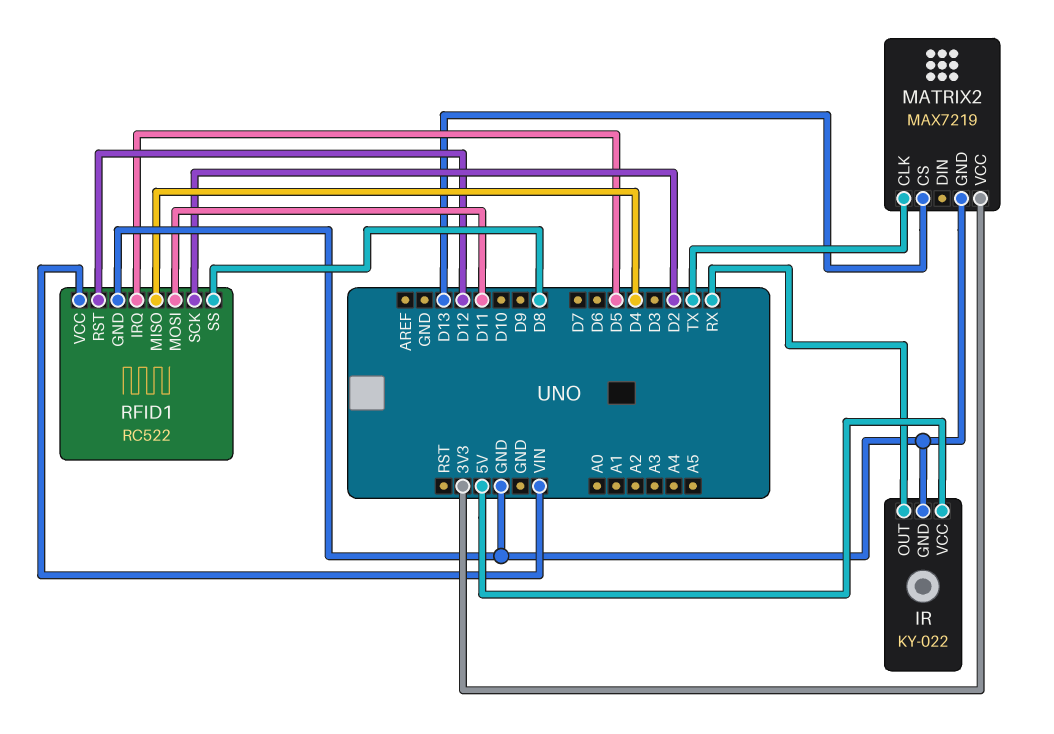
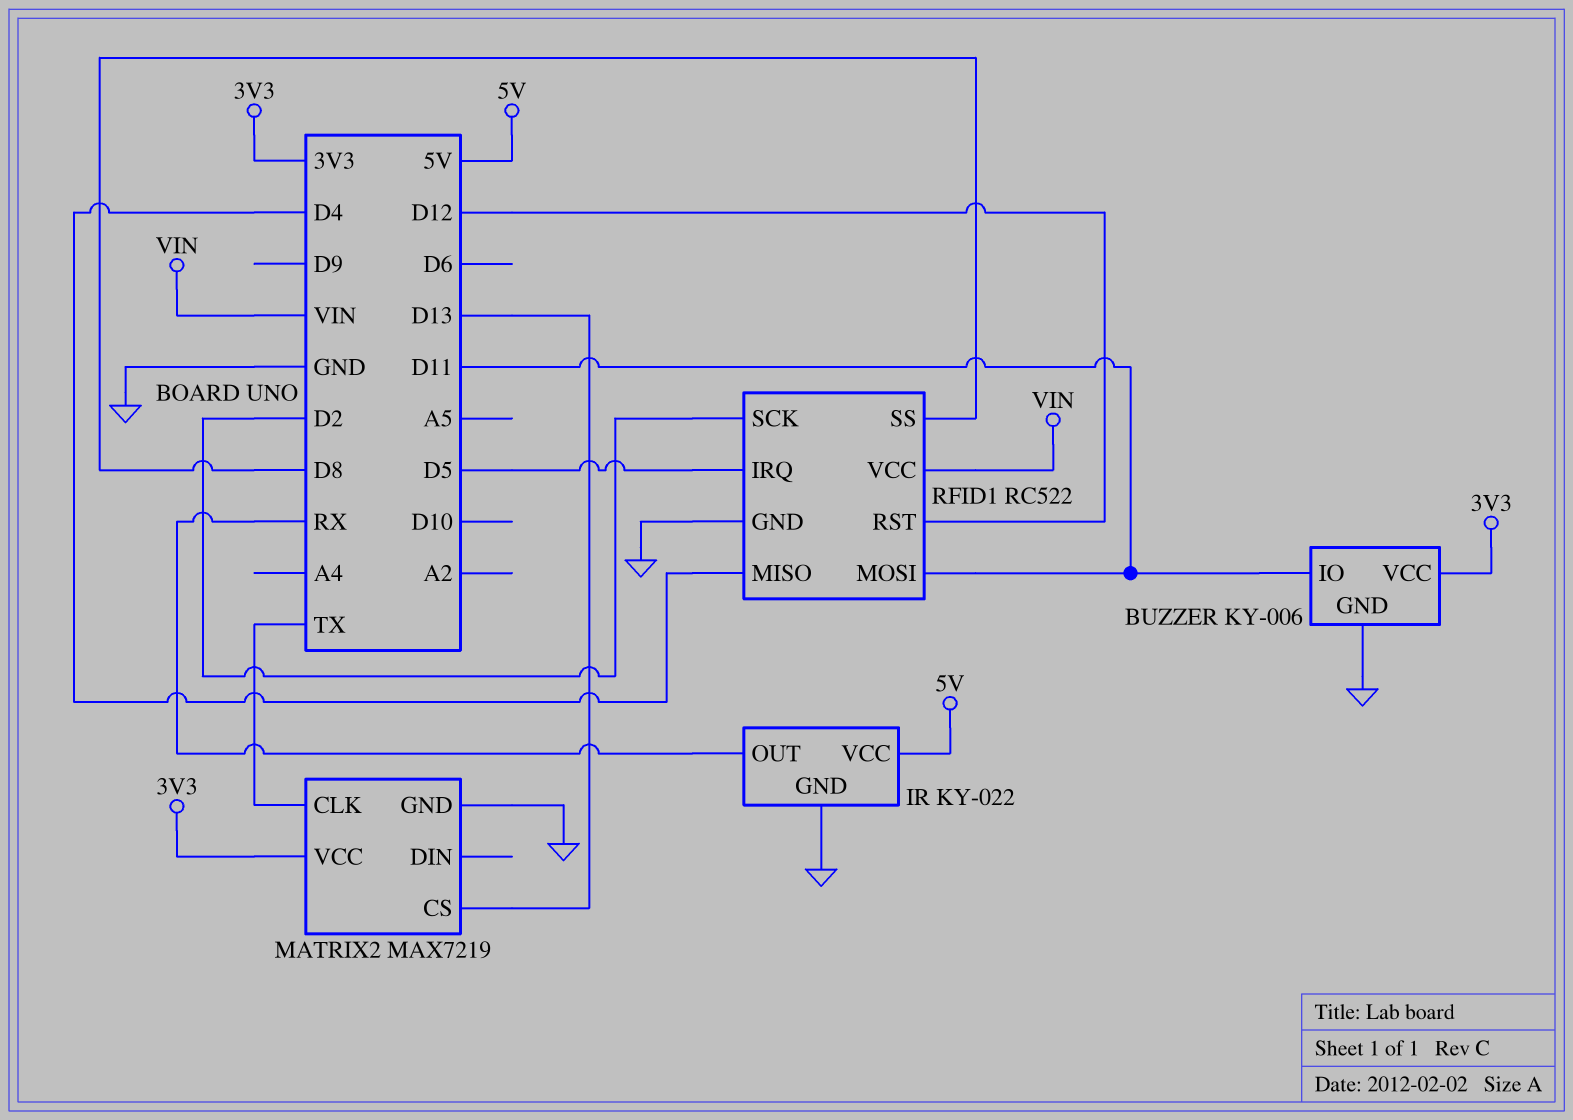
BUZZER: none -> KY-006
BUZZER pin GND: none -> GND
BUZZER pin IO: none -> D11
BUZZER pin VCC: none -> 3V3

